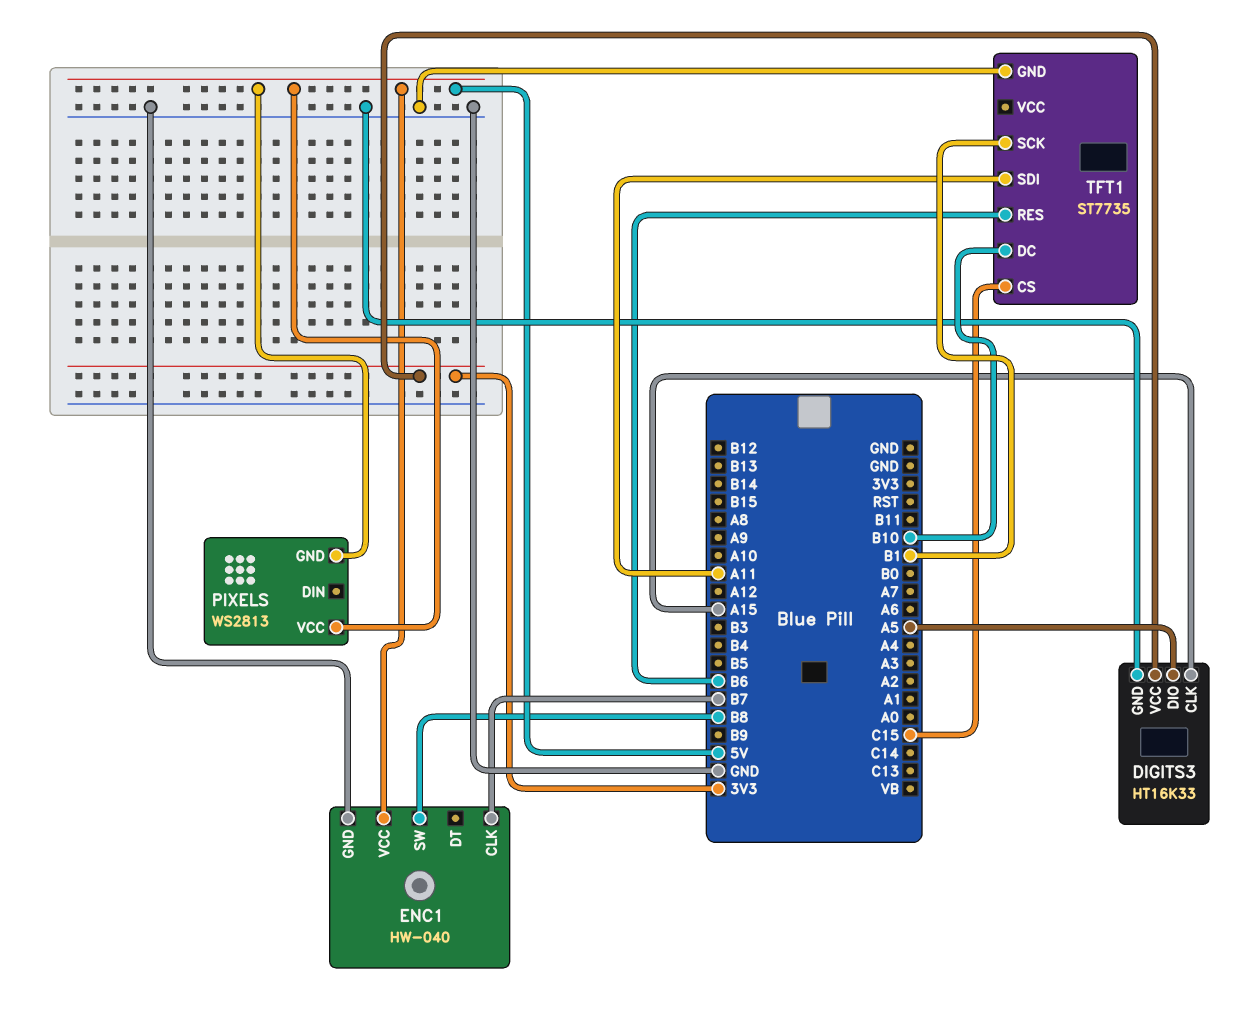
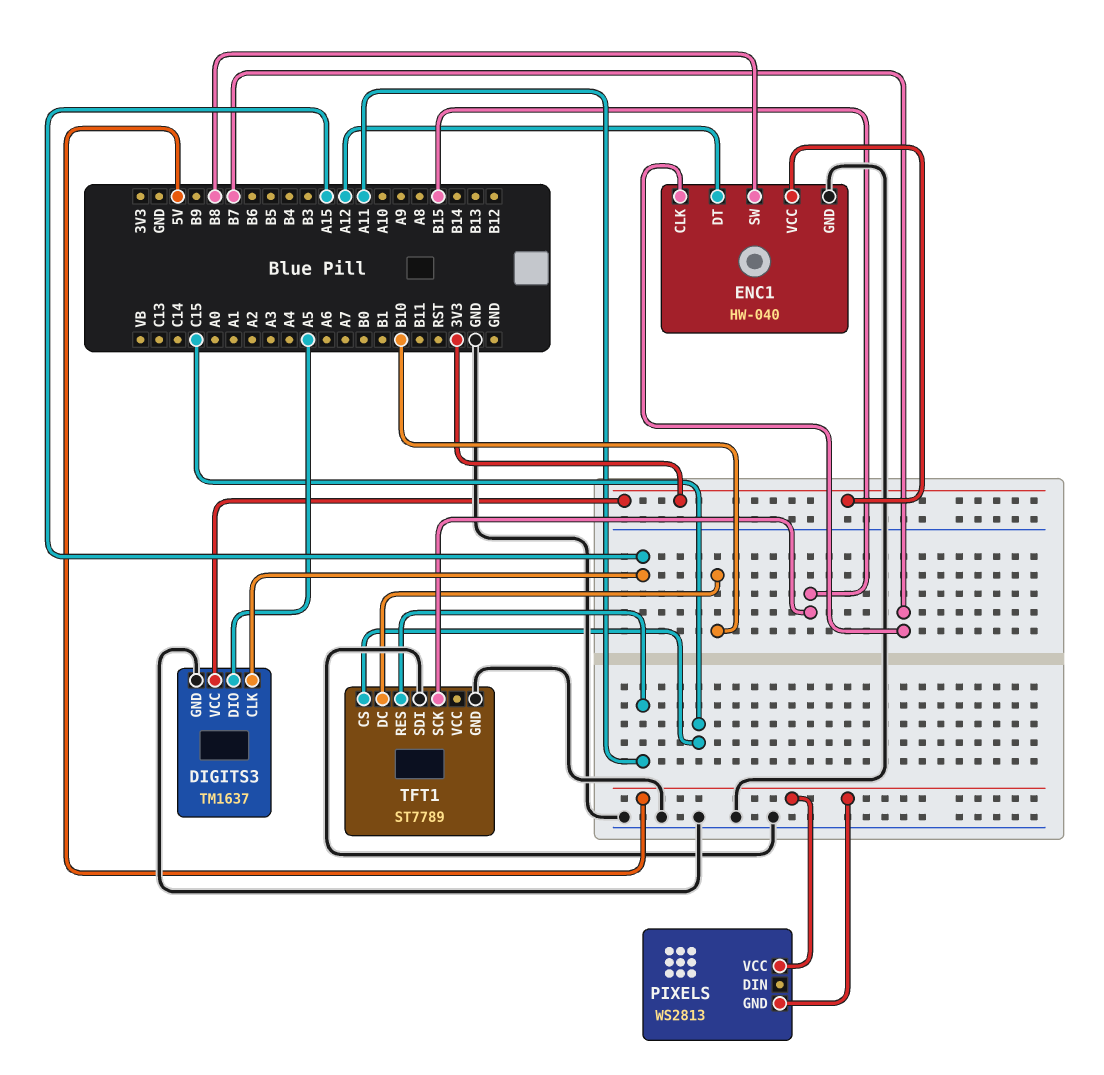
DIGITS3: HT16K33 -> TM1637
ENC1 pin DT: none -> A12
ENC1 pin VCC: 5V -> 3V3
TFT1: ST7735 -> ST7789
TFT1 pin RES: B6 -> A11
TFT1 pin SCK: B1 -> B15
TFT1 pin SDI: A11 -> GND

